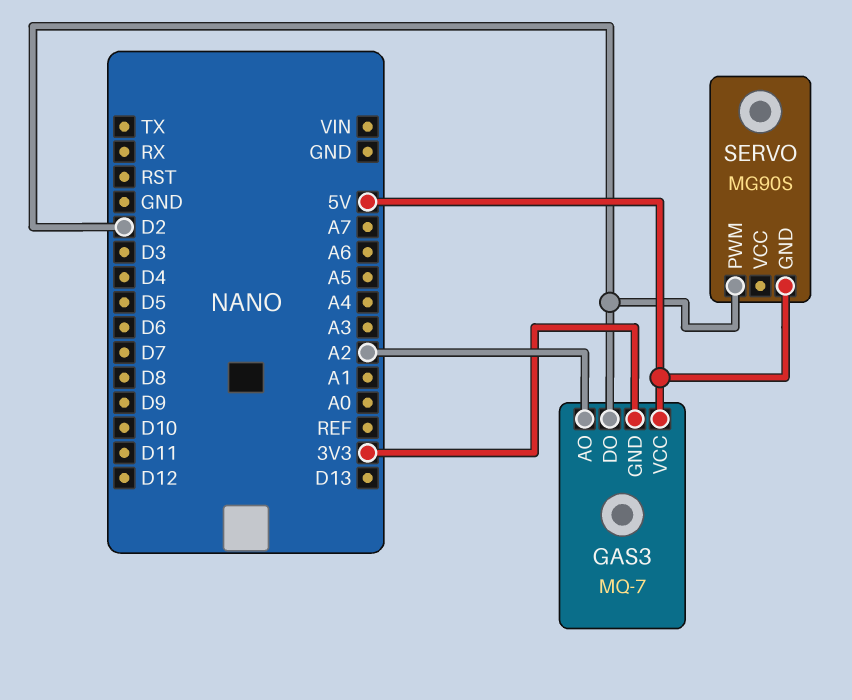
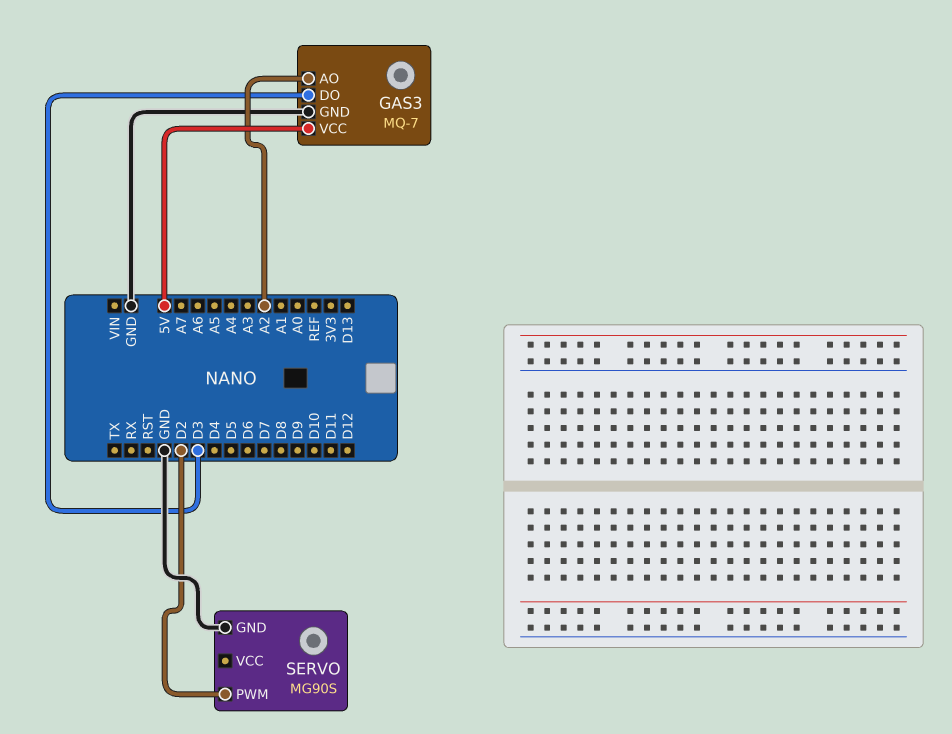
GAS3 pin DO: D2 -> D3
GAS3 pin GND: 3V3 -> GND
SERVO pin GND: 5V -> GND

